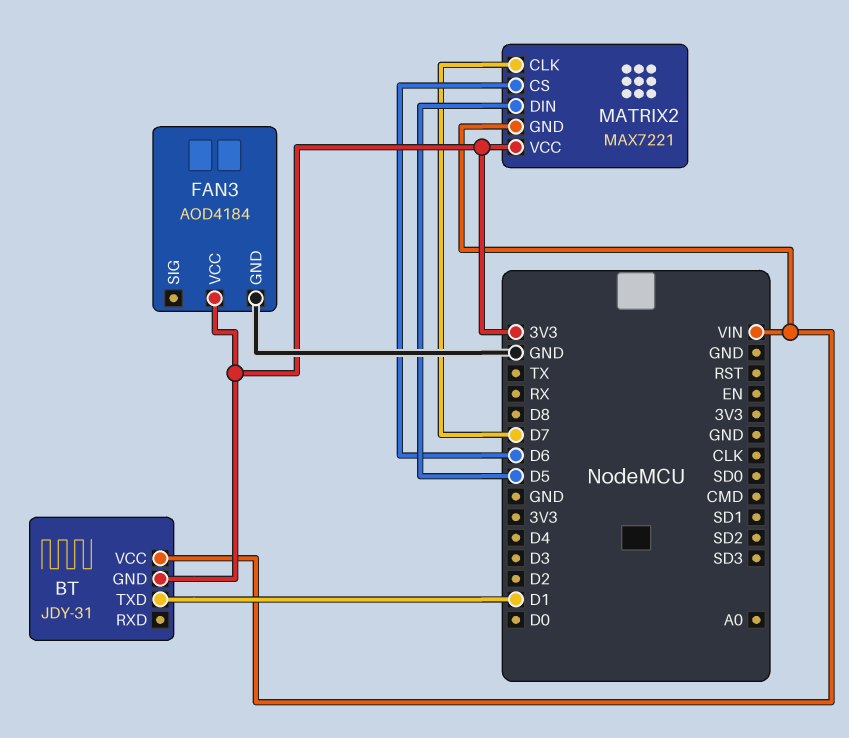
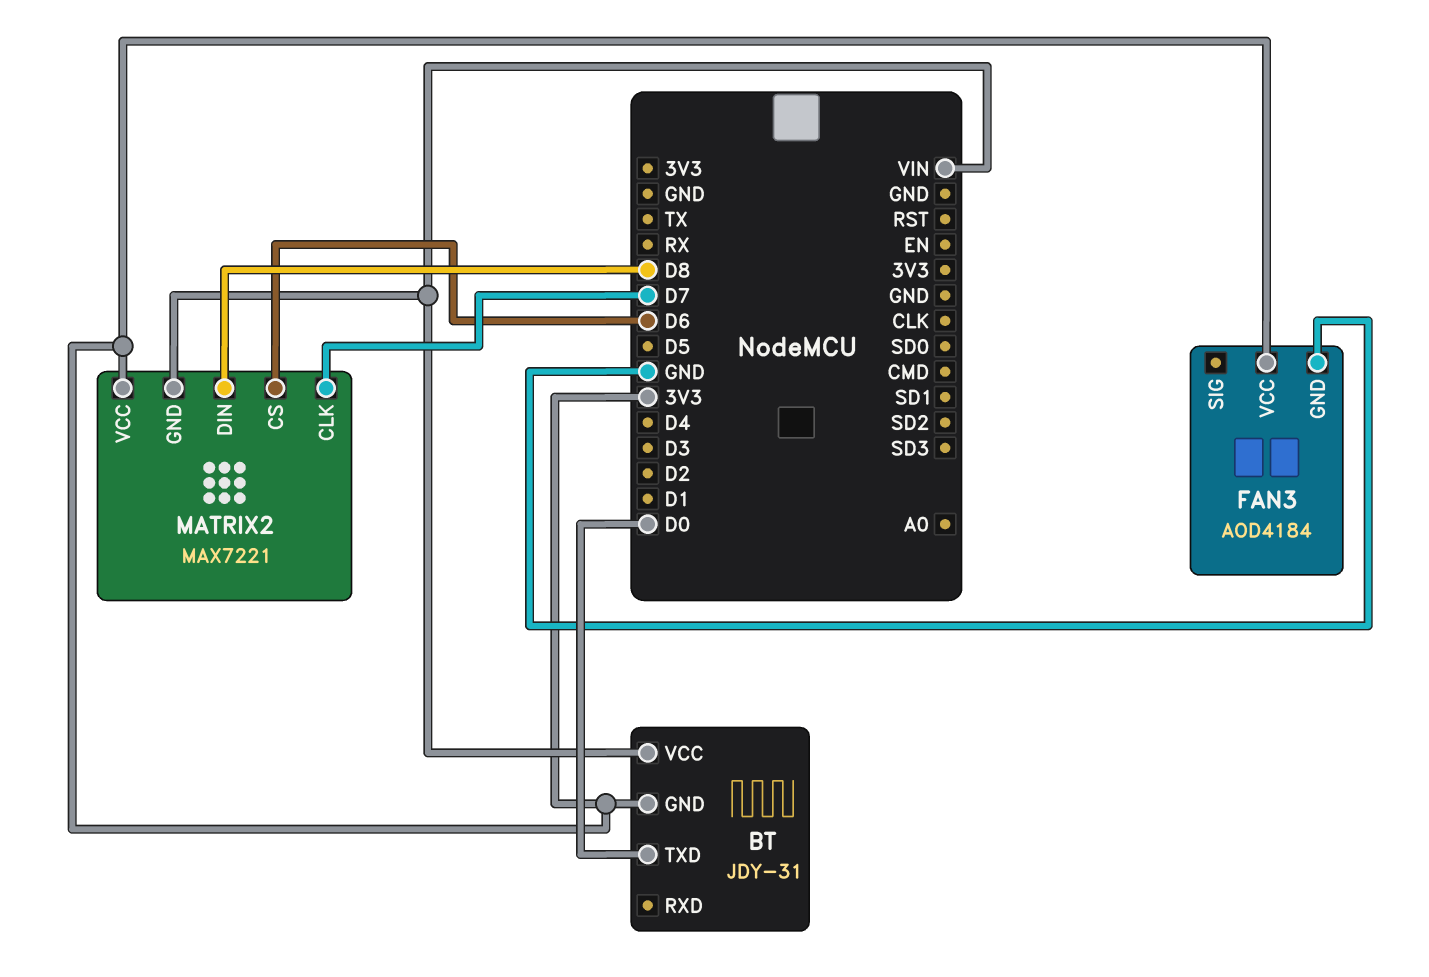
BT pin TXD: D1 -> D0
MATRIX2 pin DIN: D5 -> D8

